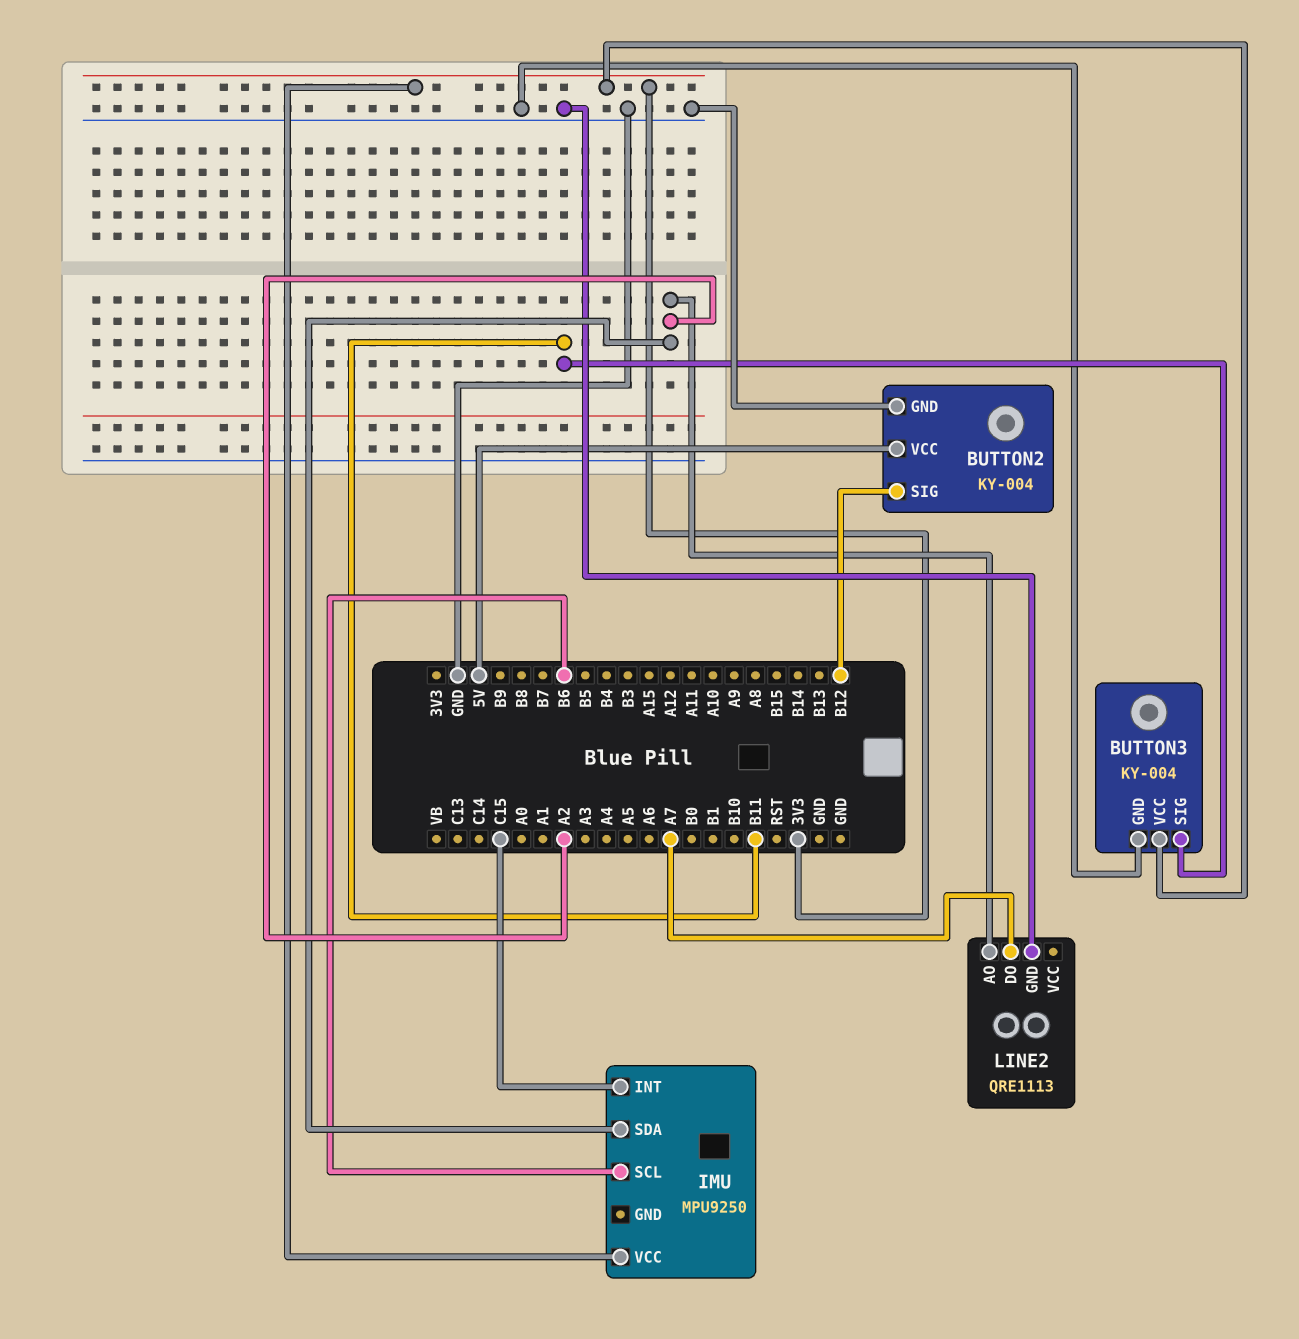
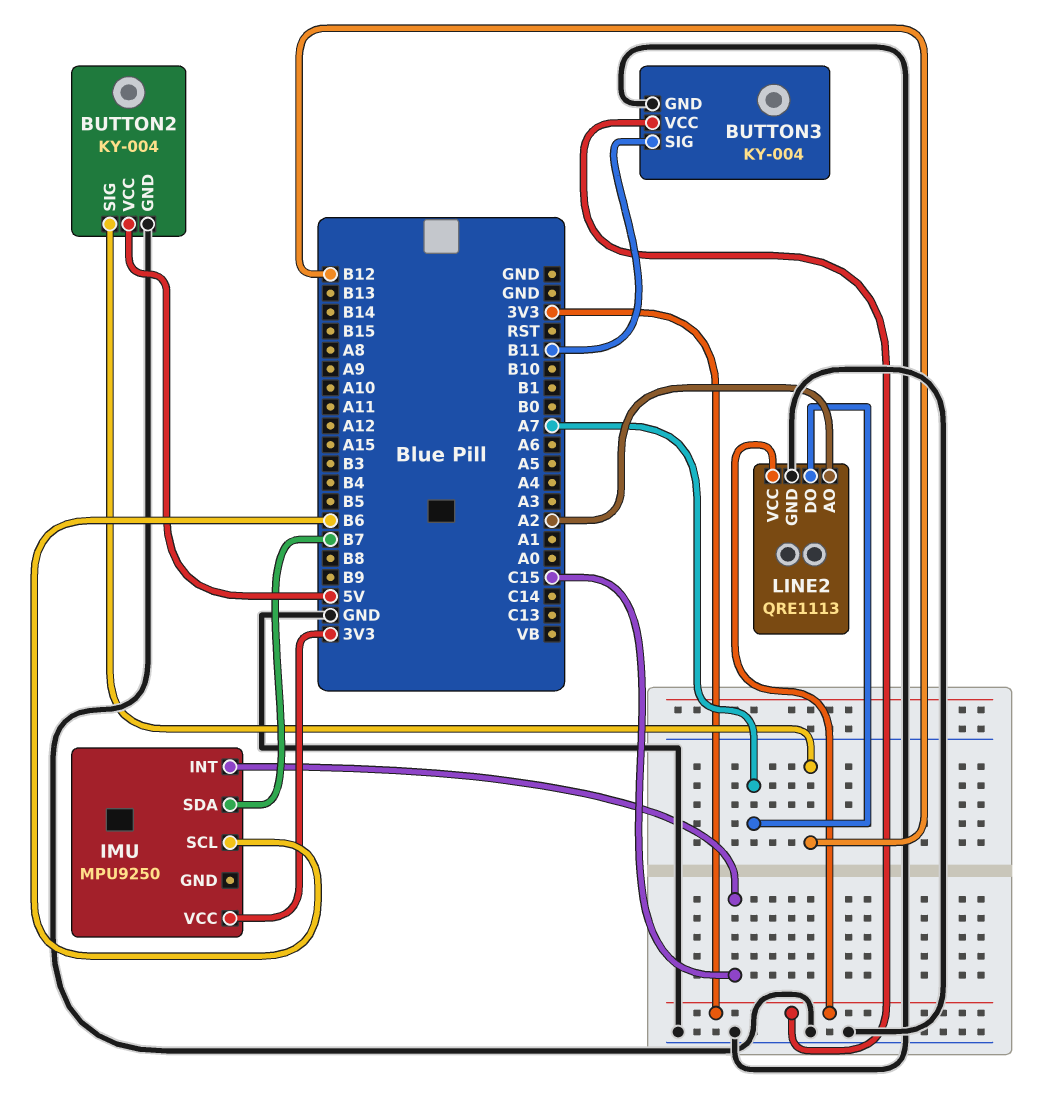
IMU pin SDA: A2 -> B7
LINE2 pin VCC: none -> 3V3

